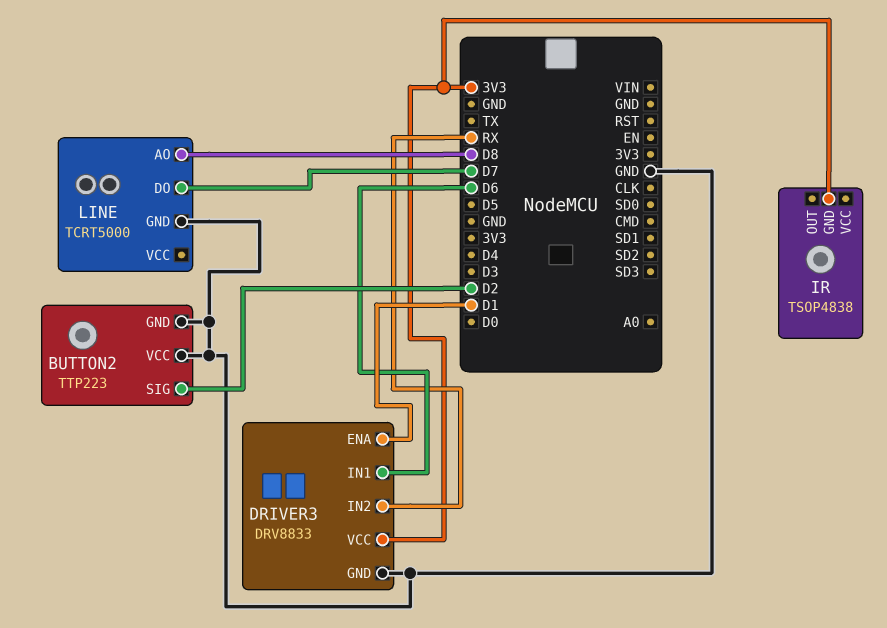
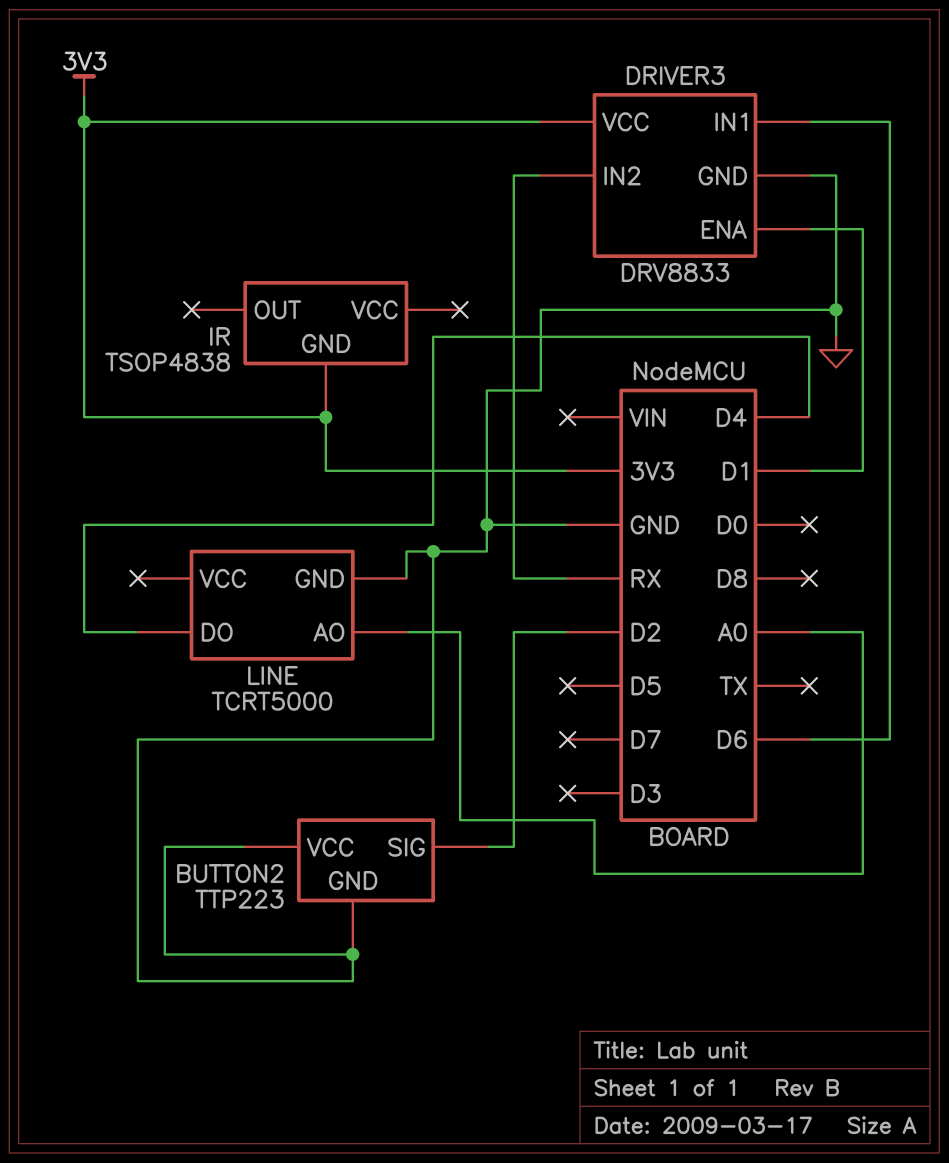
LINE pin AO: D8 -> A0
LINE pin DO: D7 -> D4

